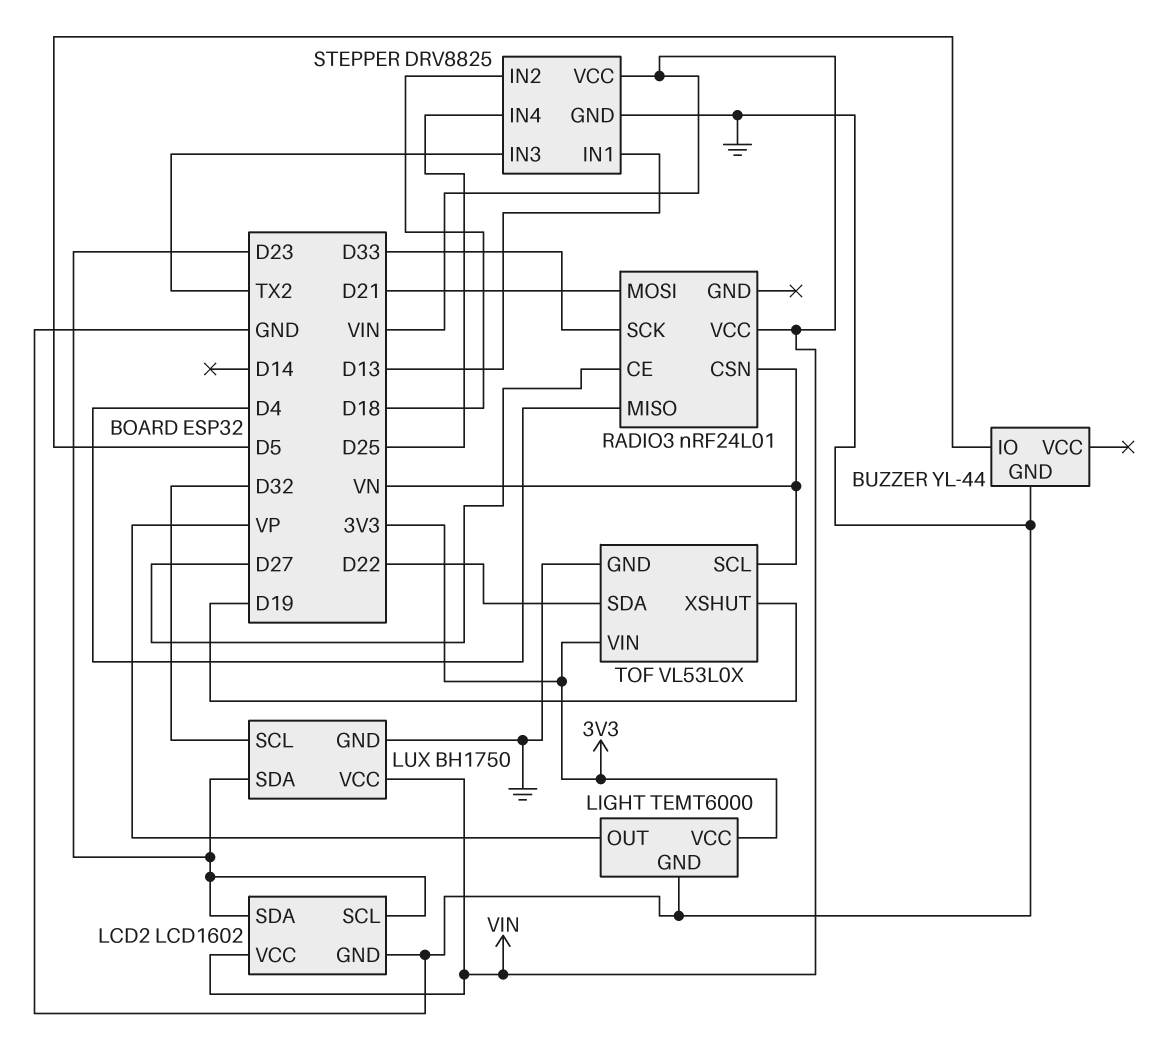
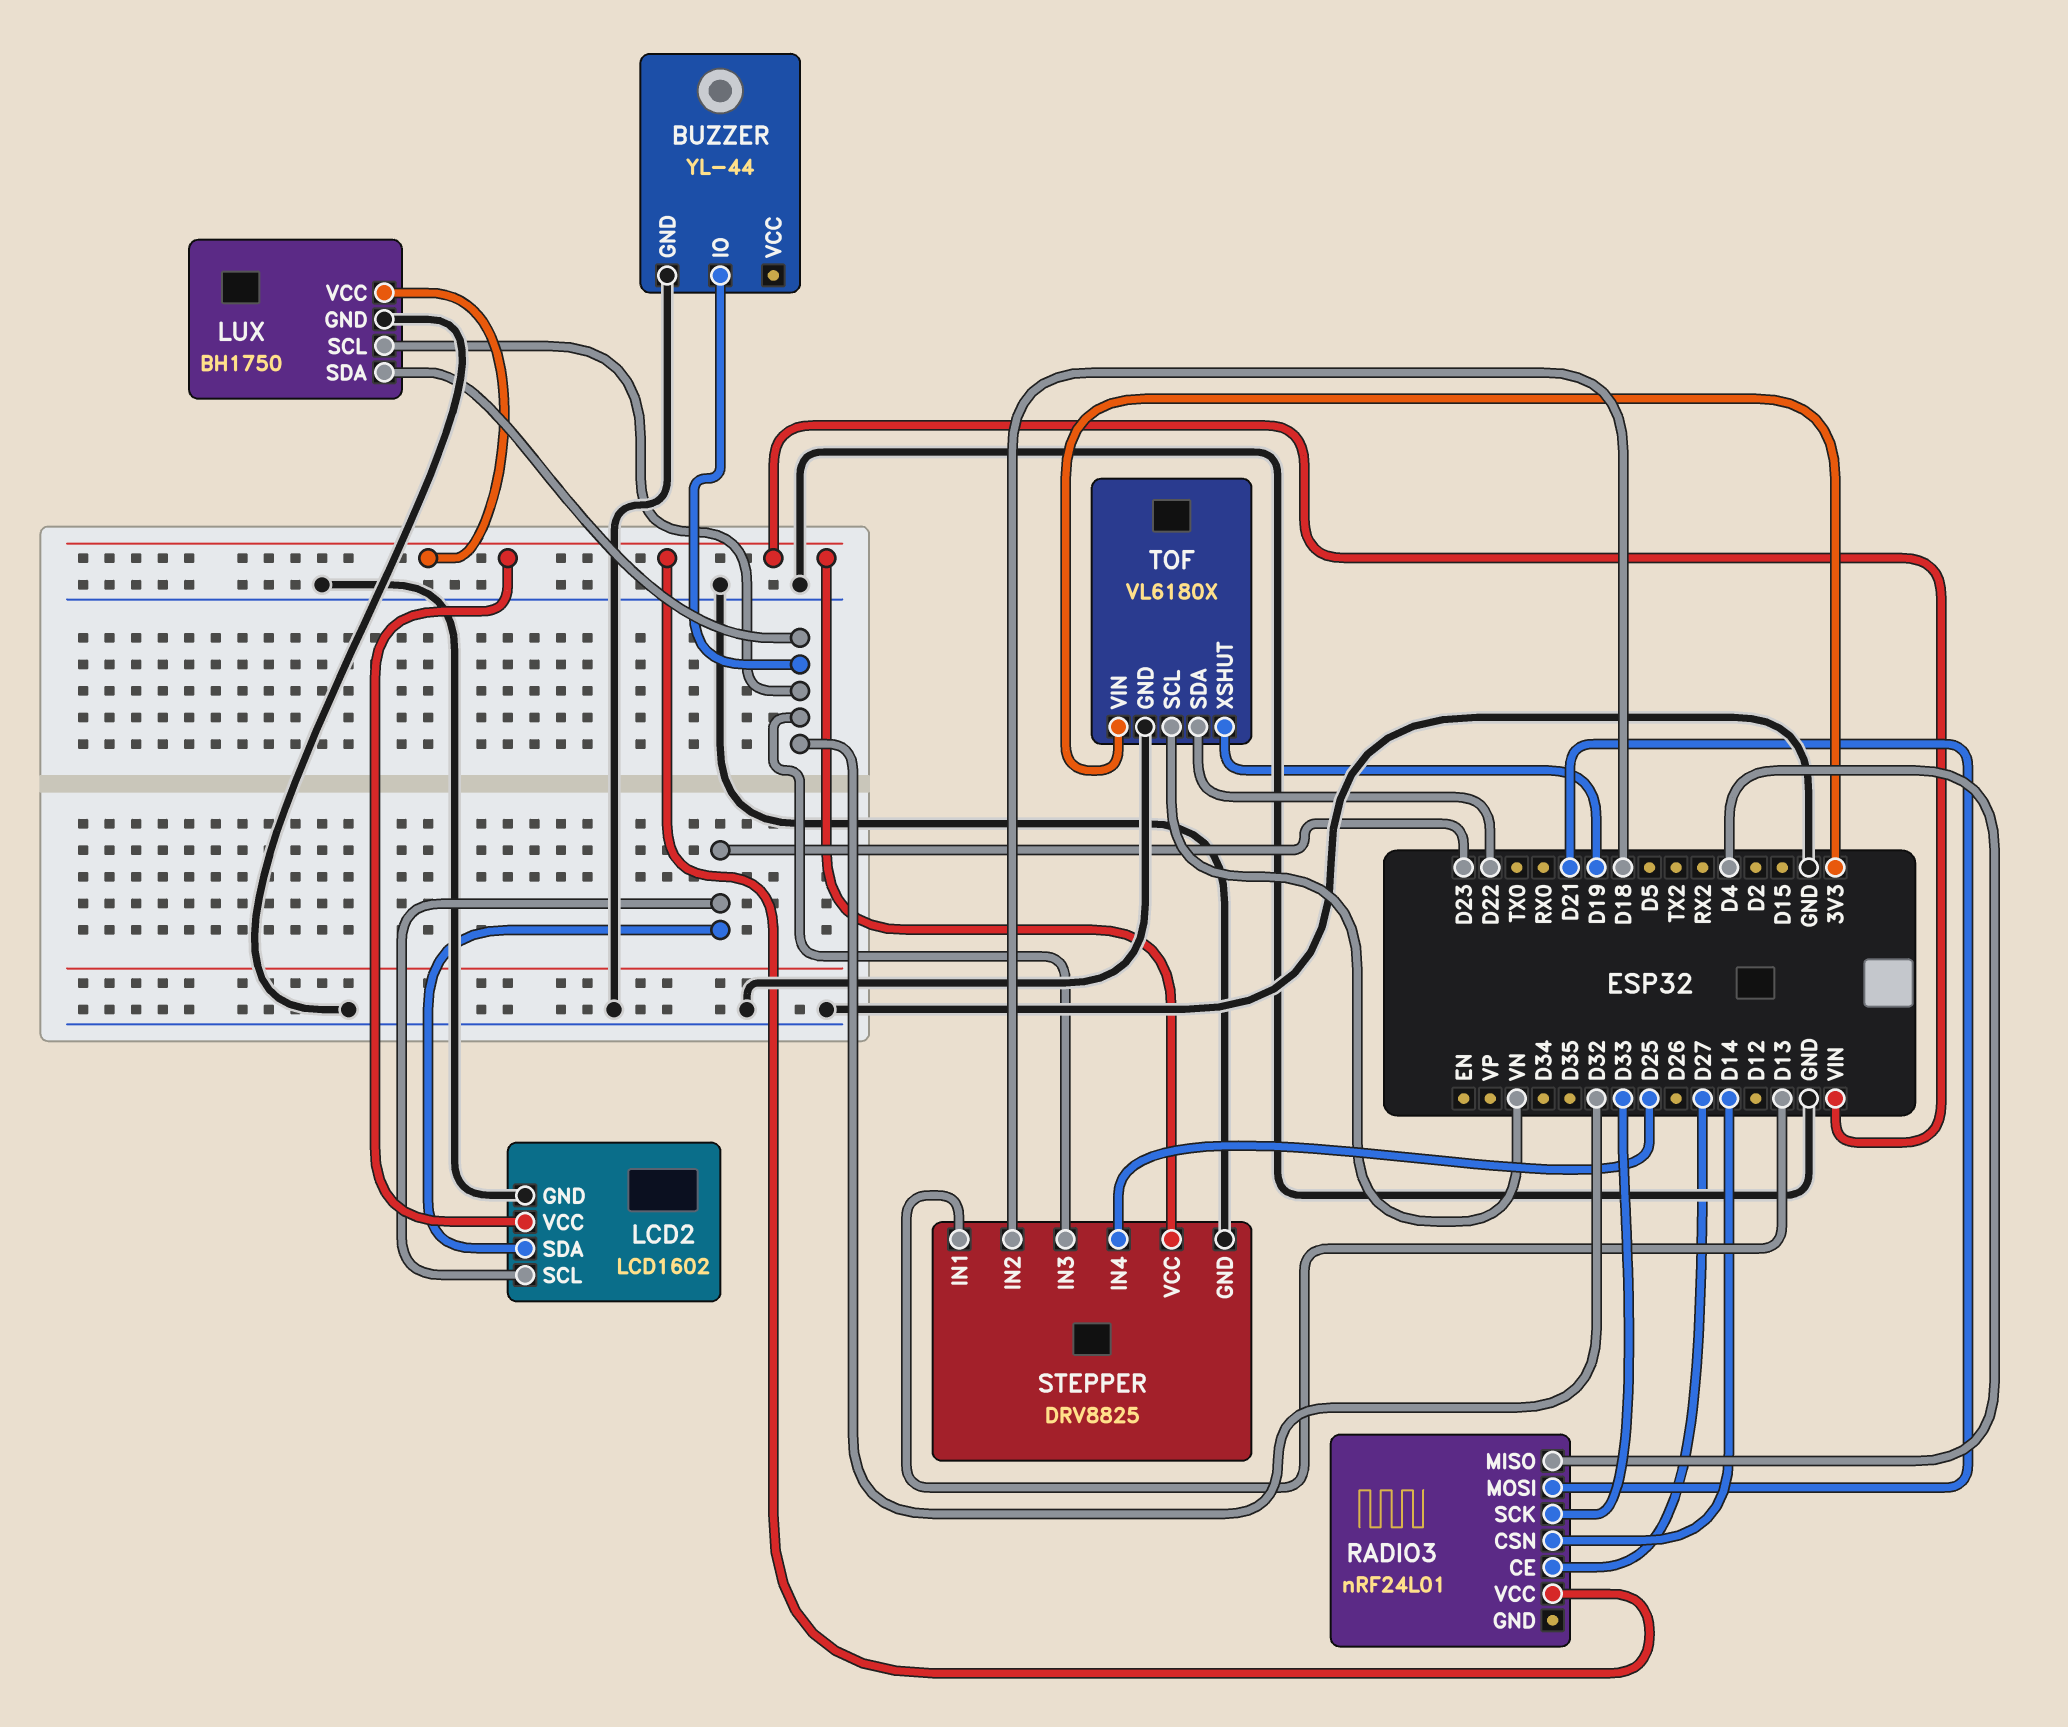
BUZZER pin IO: D5 -> D32
LIGHT: TEMT6000 -> none
LIGHT pin GND: GND -> none
LIGHT pin OUT: VP -> none
LIGHT pin VCC: 3V3 -> none
LUX pin SDA: D23 -> D32
RADIO3 pin CSN: VN -> D14
STEPPER pin IN3: TX2 -> D32
TOF: VL53L0X -> VL6180X

